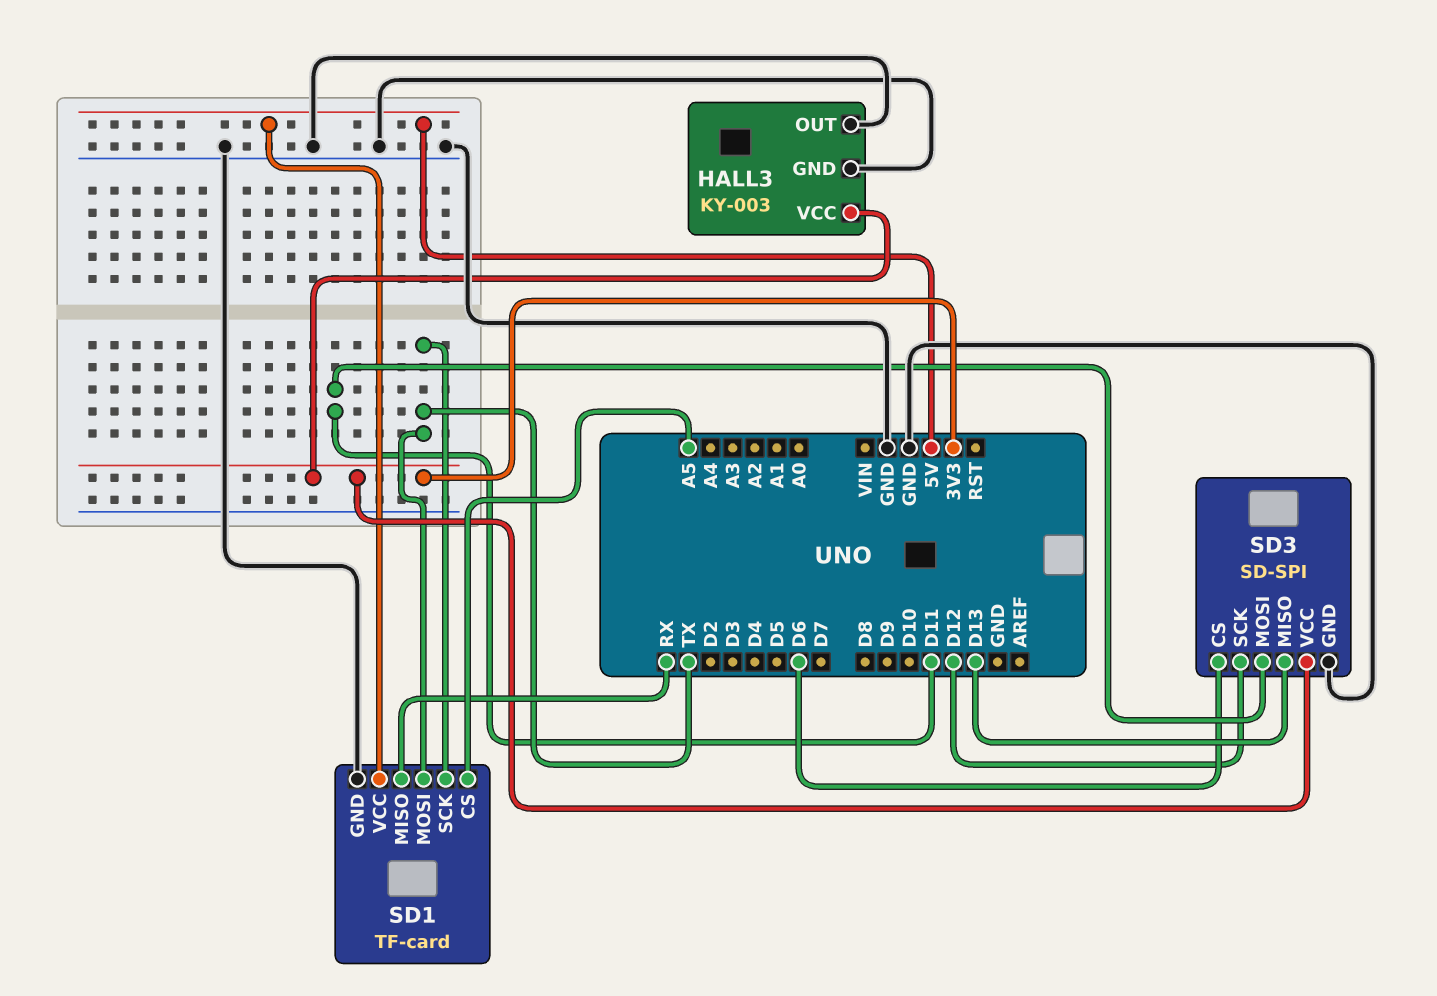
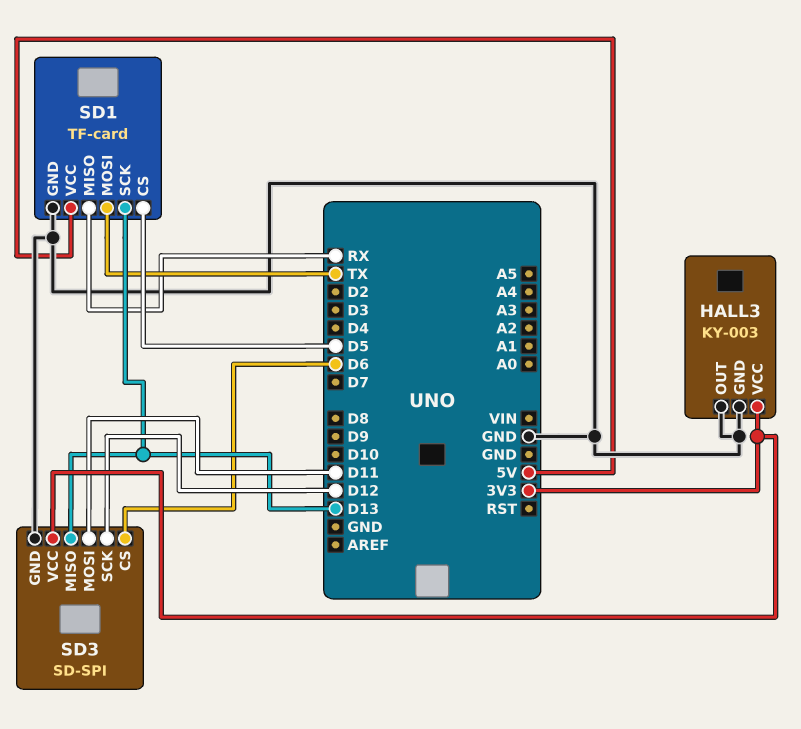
SD1 pin CS: A5 -> D5
SD1 pin SCK: TX -> D13

